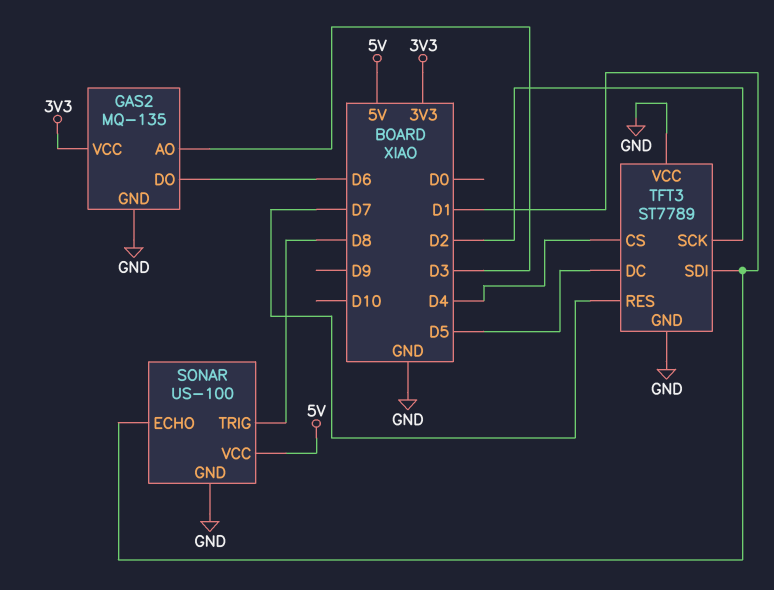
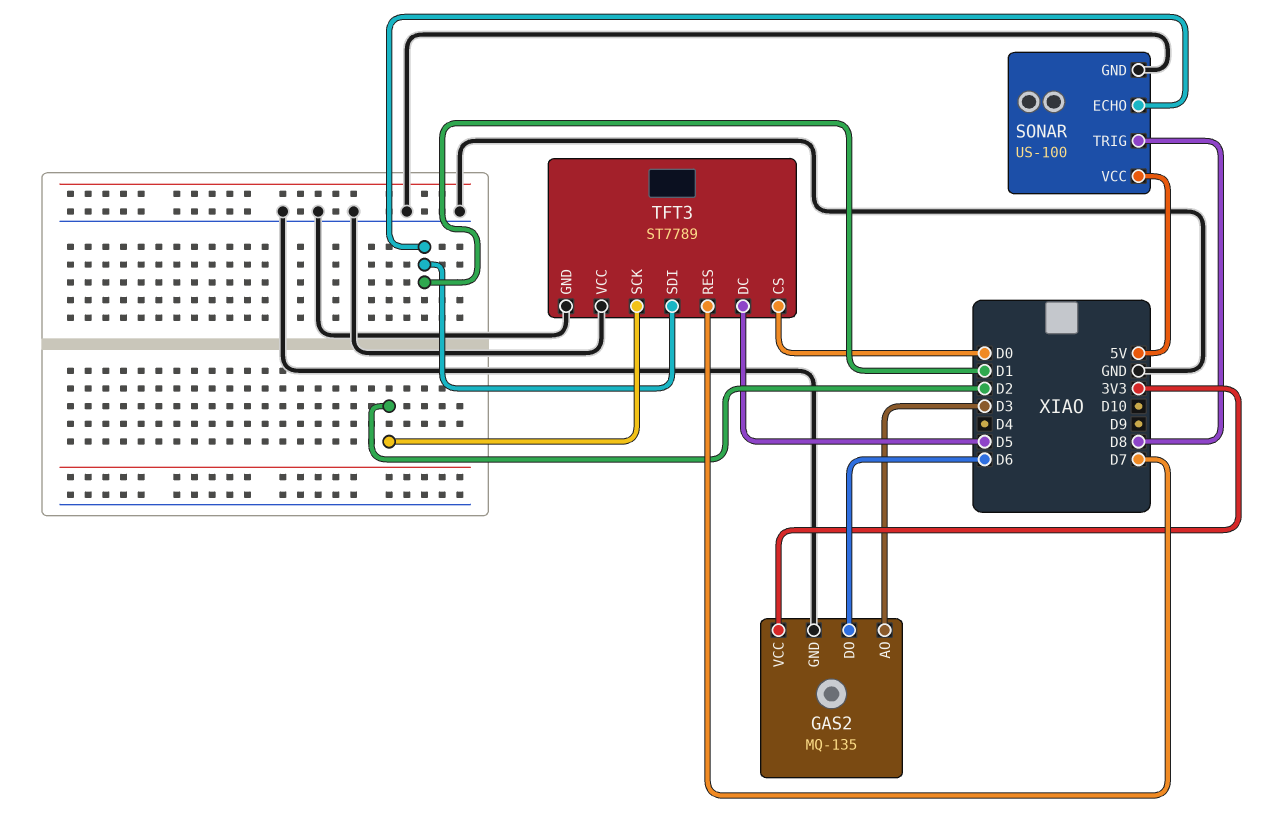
TFT3 pin CS: D4 -> D0

